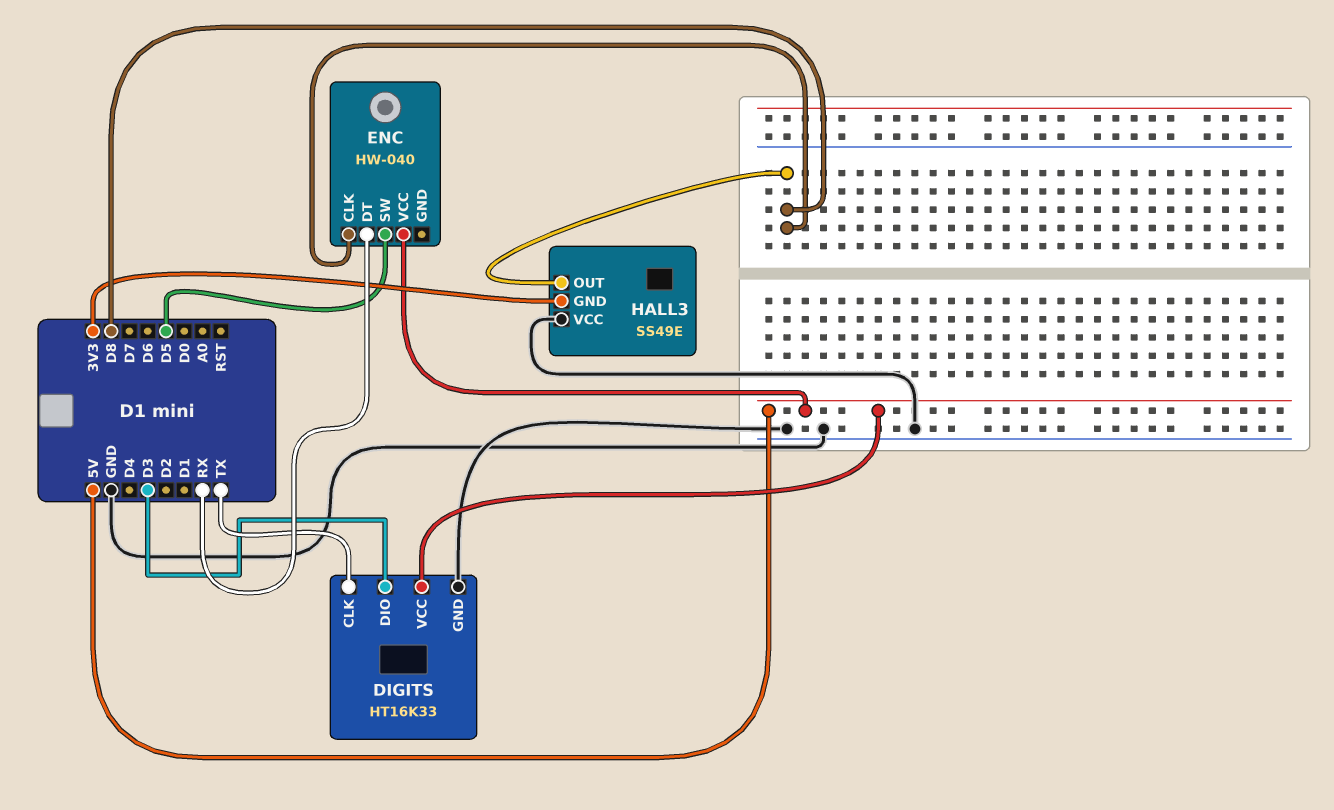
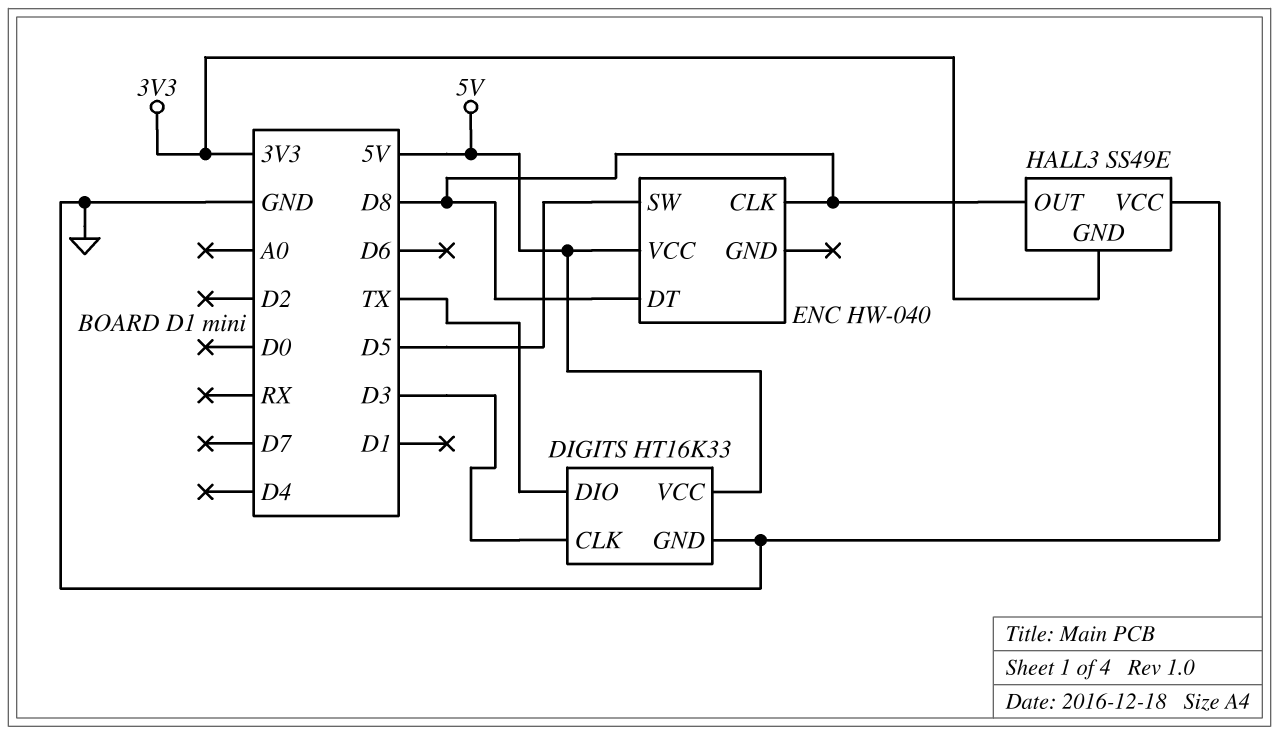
DIGITS pin CLK: TX -> D3
DIGITS pin DIO: D3 -> TX
ENC pin DT: RX -> D8

